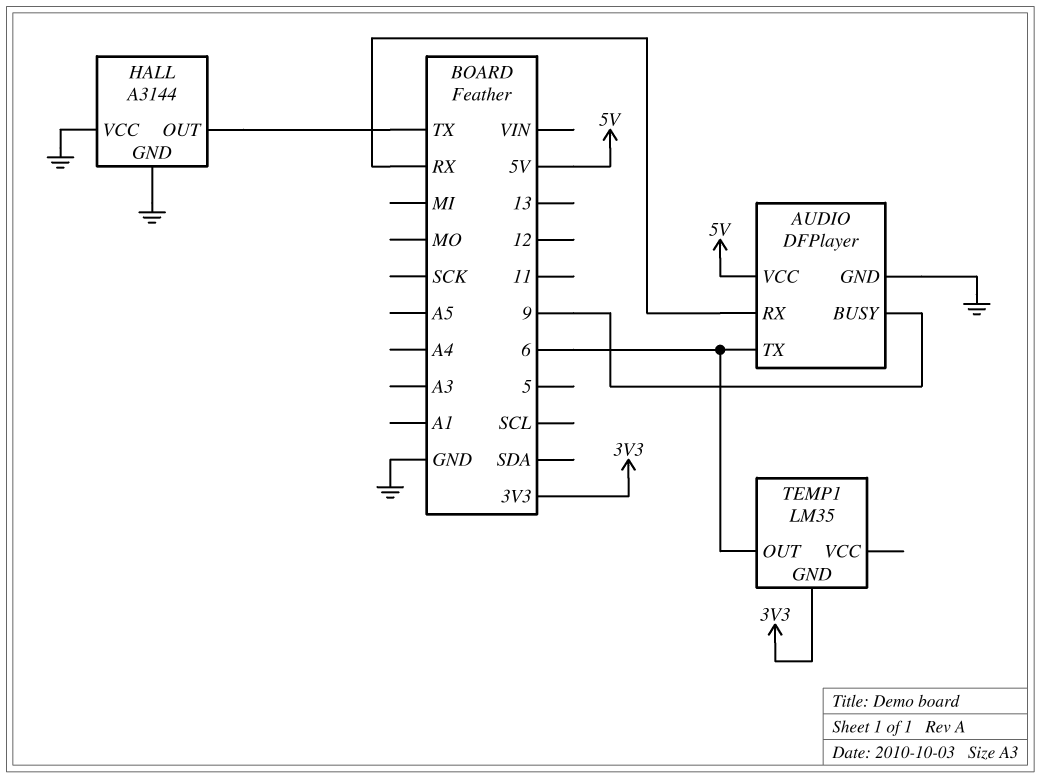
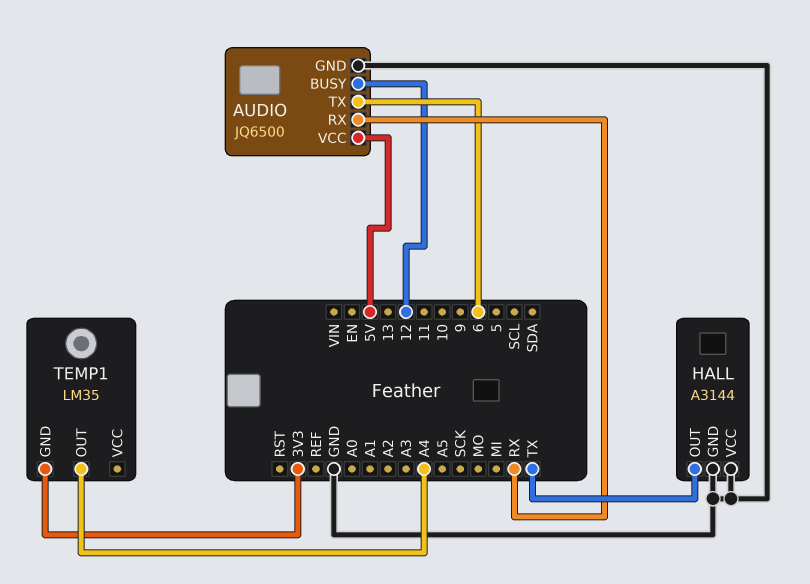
AUDIO: DFPlayer -> JQ6500
AUDIO pin BUSY: 9 -> 12
TEMP1 pin OUT: 6 -> A4

